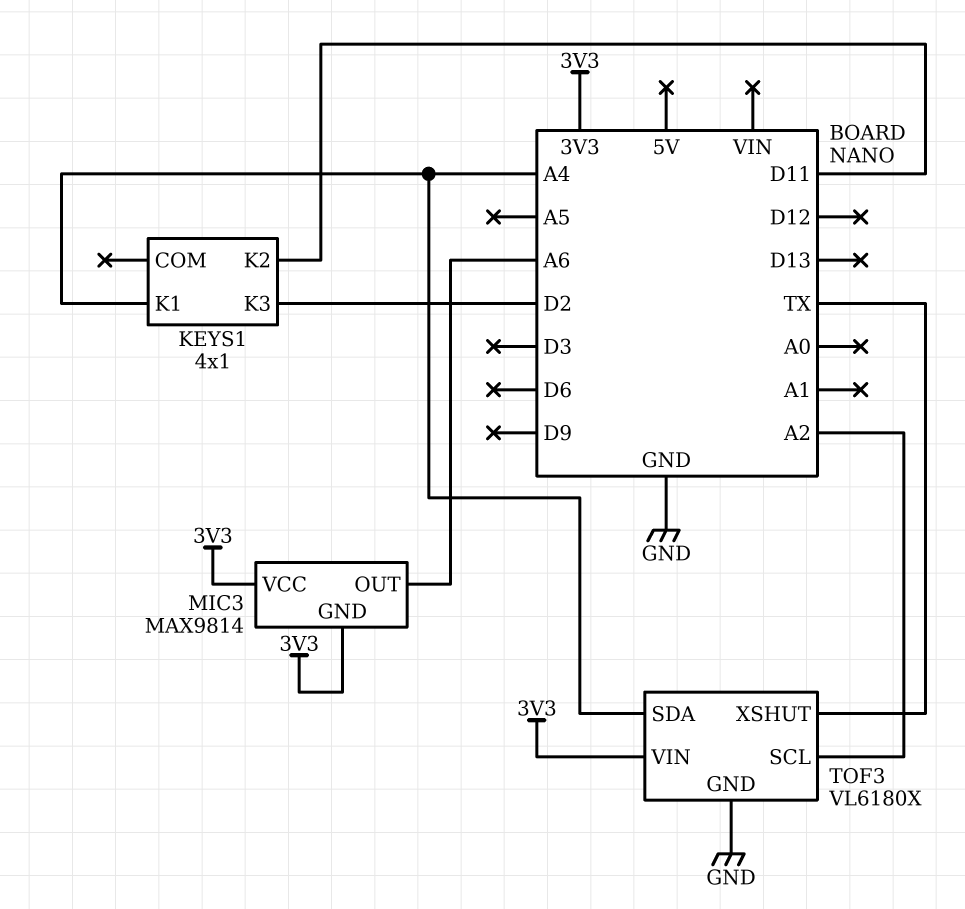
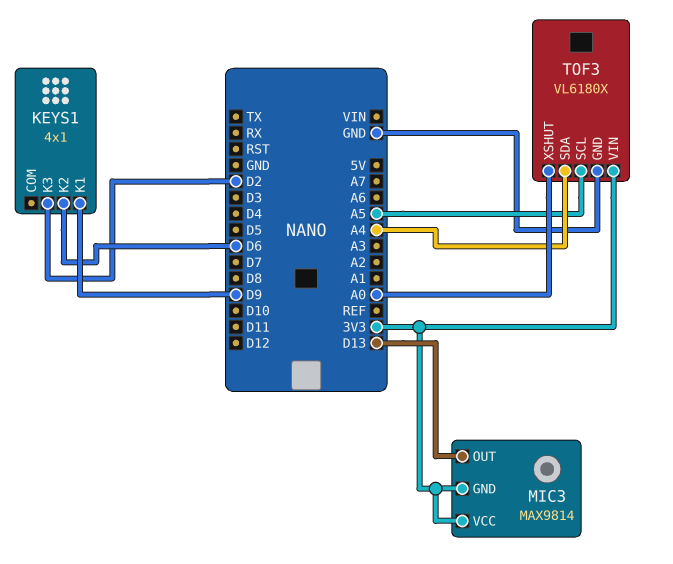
KEYS1 pin K1: A4 -> D9
KEYS1 pin K2: D11 -> D6
MIC3 pin OUT: A6 -> D13
TOF3 pin SCL: A2 -> A5
TOF3 pin XSHUT: TX -> A0

